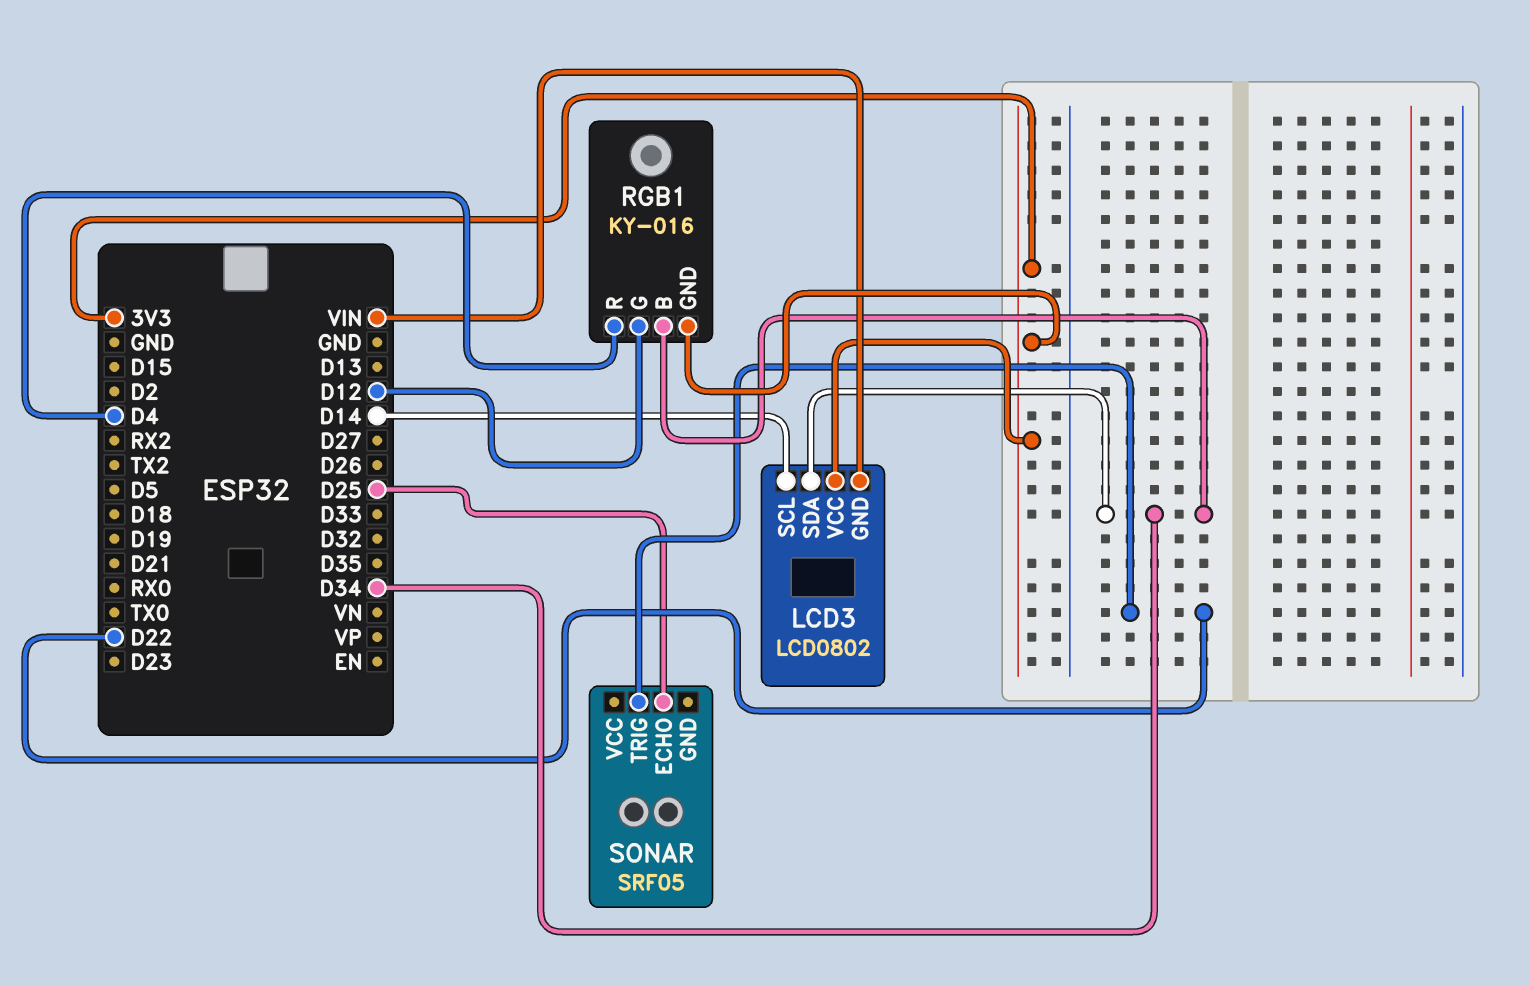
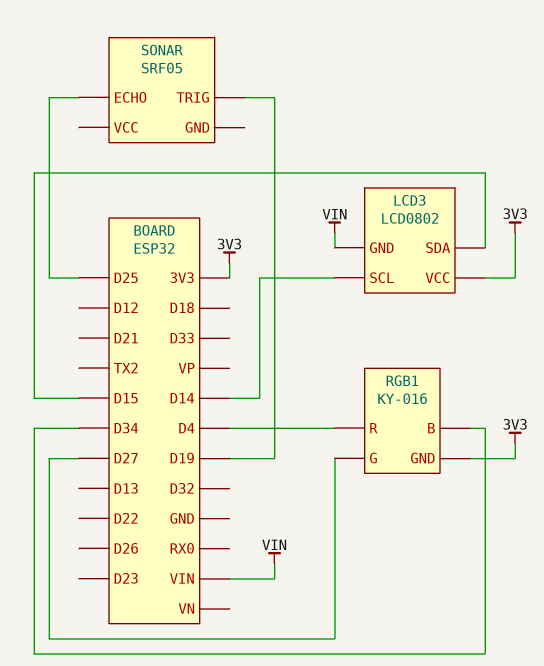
LCD3 pin SDA: D34 -> D15
RGB1 pin G: D12 -> D27
SONAR pin TRIG: D22 -> D19

